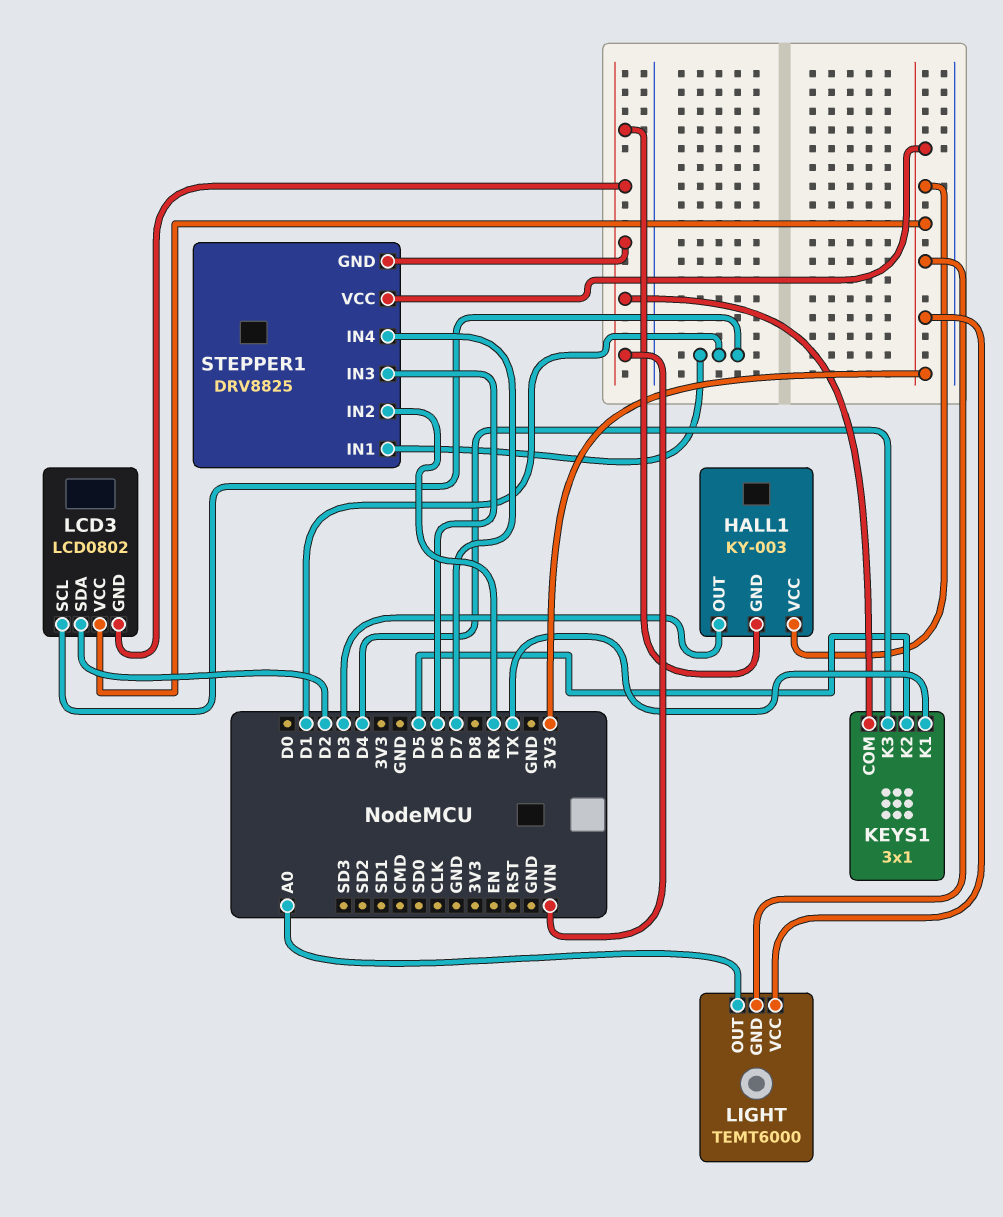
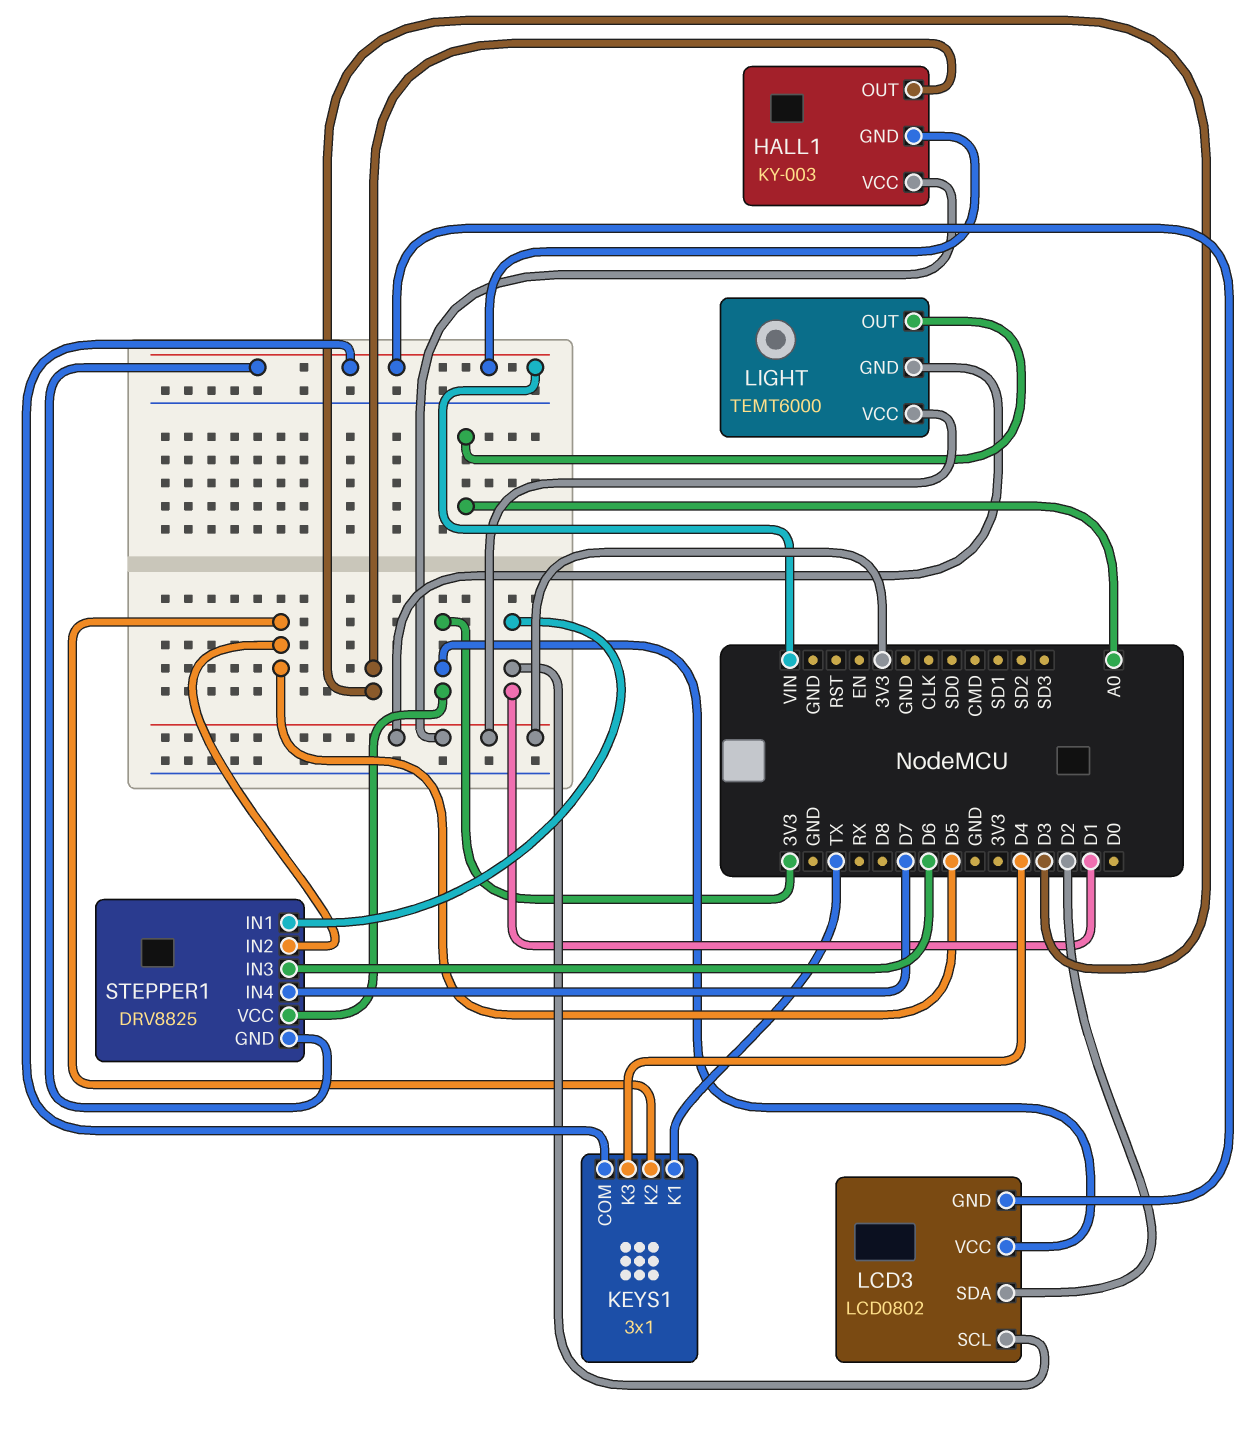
STEPPER1 pin IN2: RX -> D5

